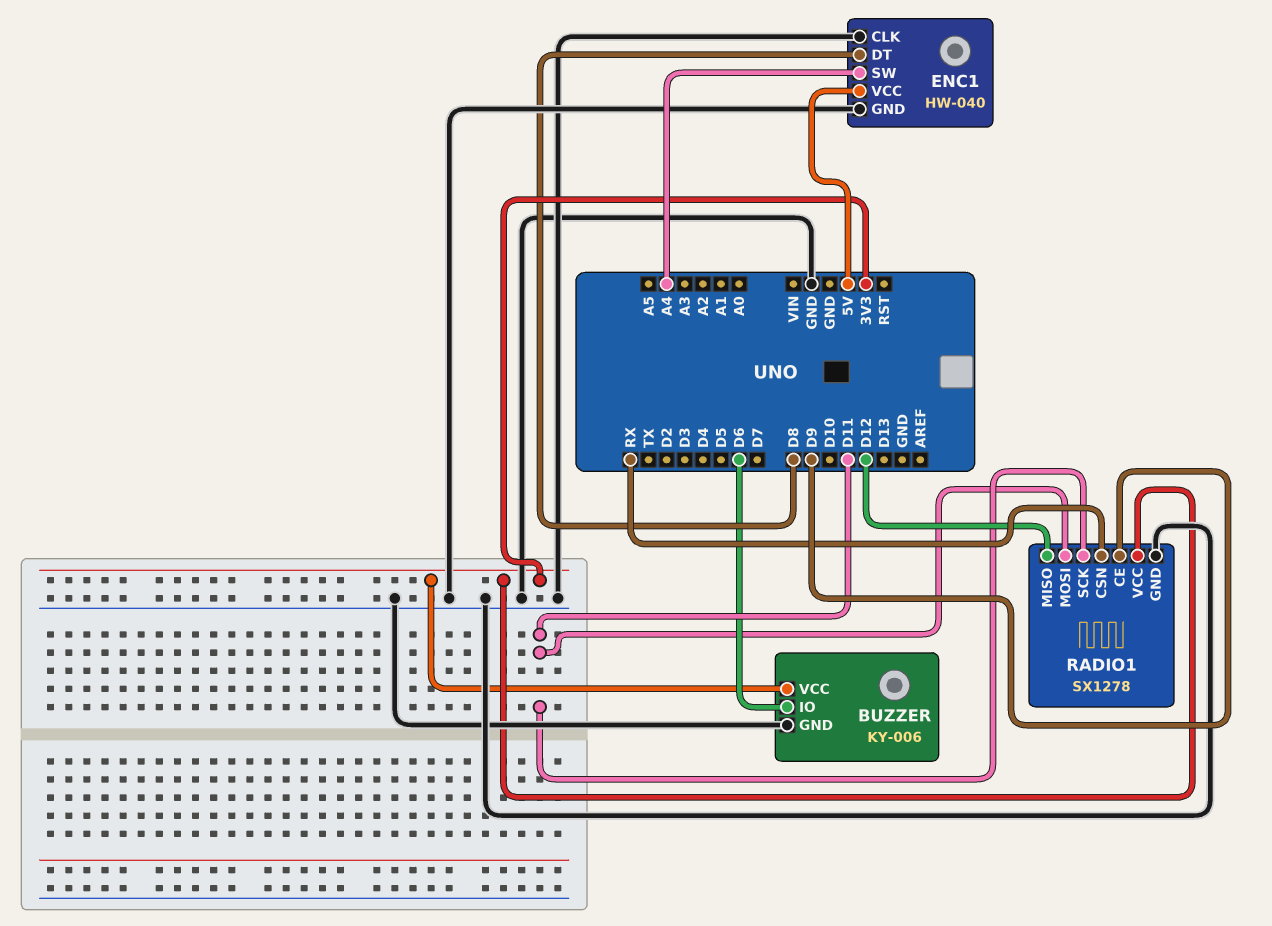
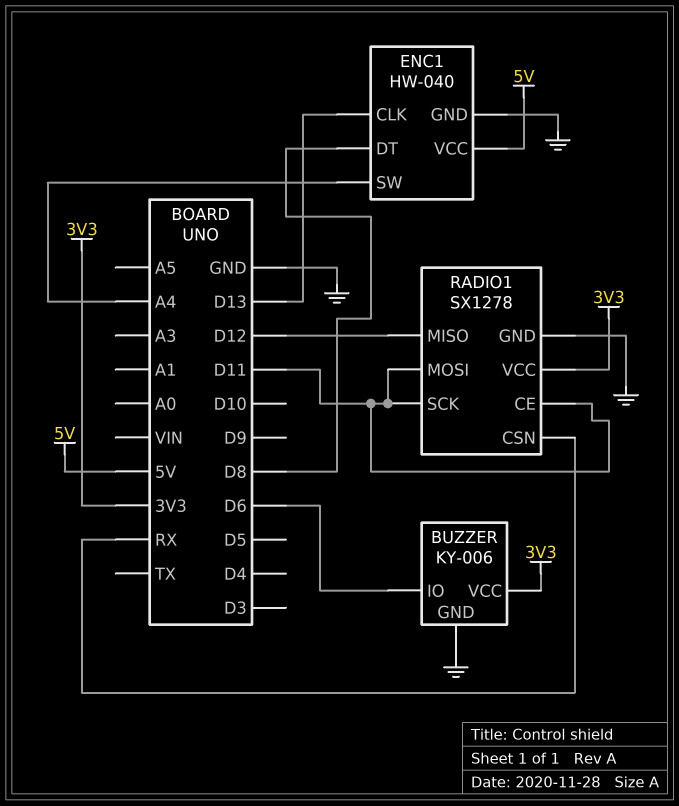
ENC1 pin CLK: GND -> D13
RADIO1 pin CE: D9 -> D11

